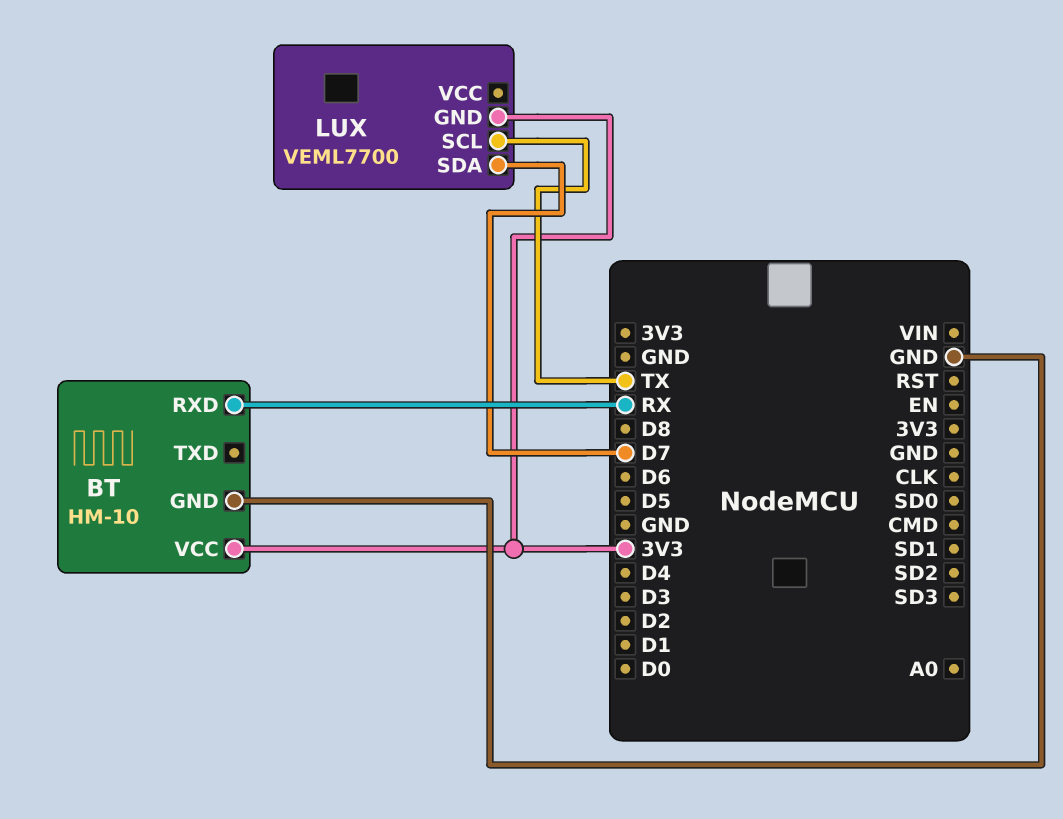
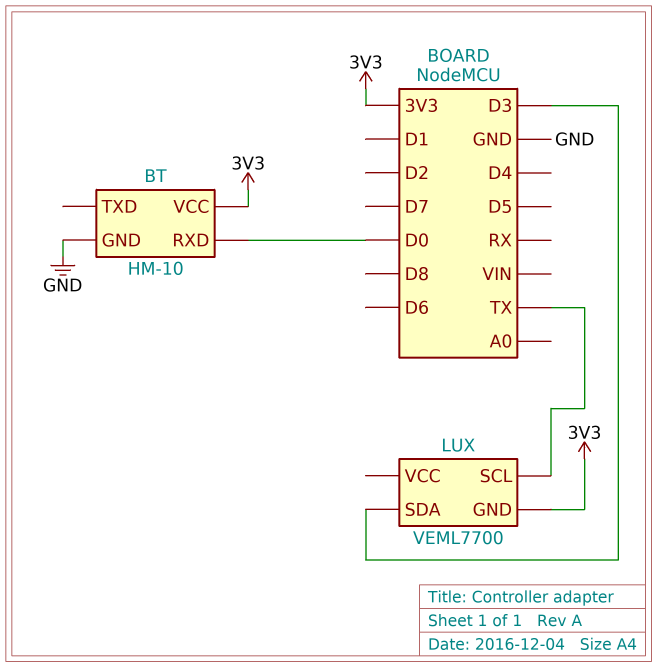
BT pin RXD: RX -> D0
LUX pin SDA: D7 -> D3

